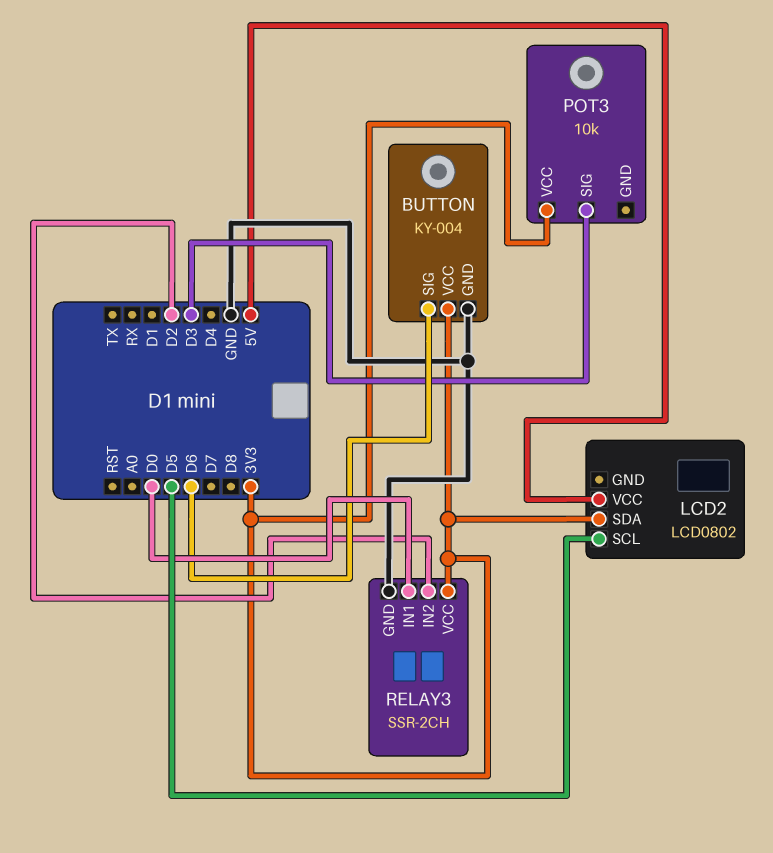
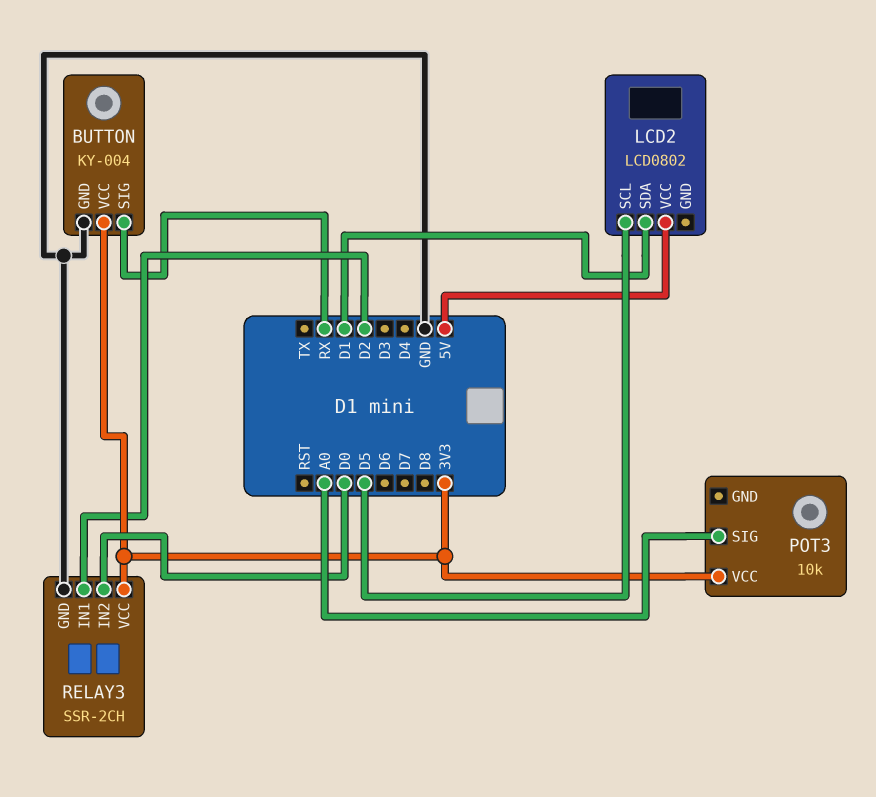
BUTTON pin SIG: D6 -> RX
LCD2 pin SDA: 3V3 -> D1
POT3 pin SIG: D3 -> A0
RELAY3 pin IN1: D0 -> D2
RELAY3 pin IN2: D2 -> D0

